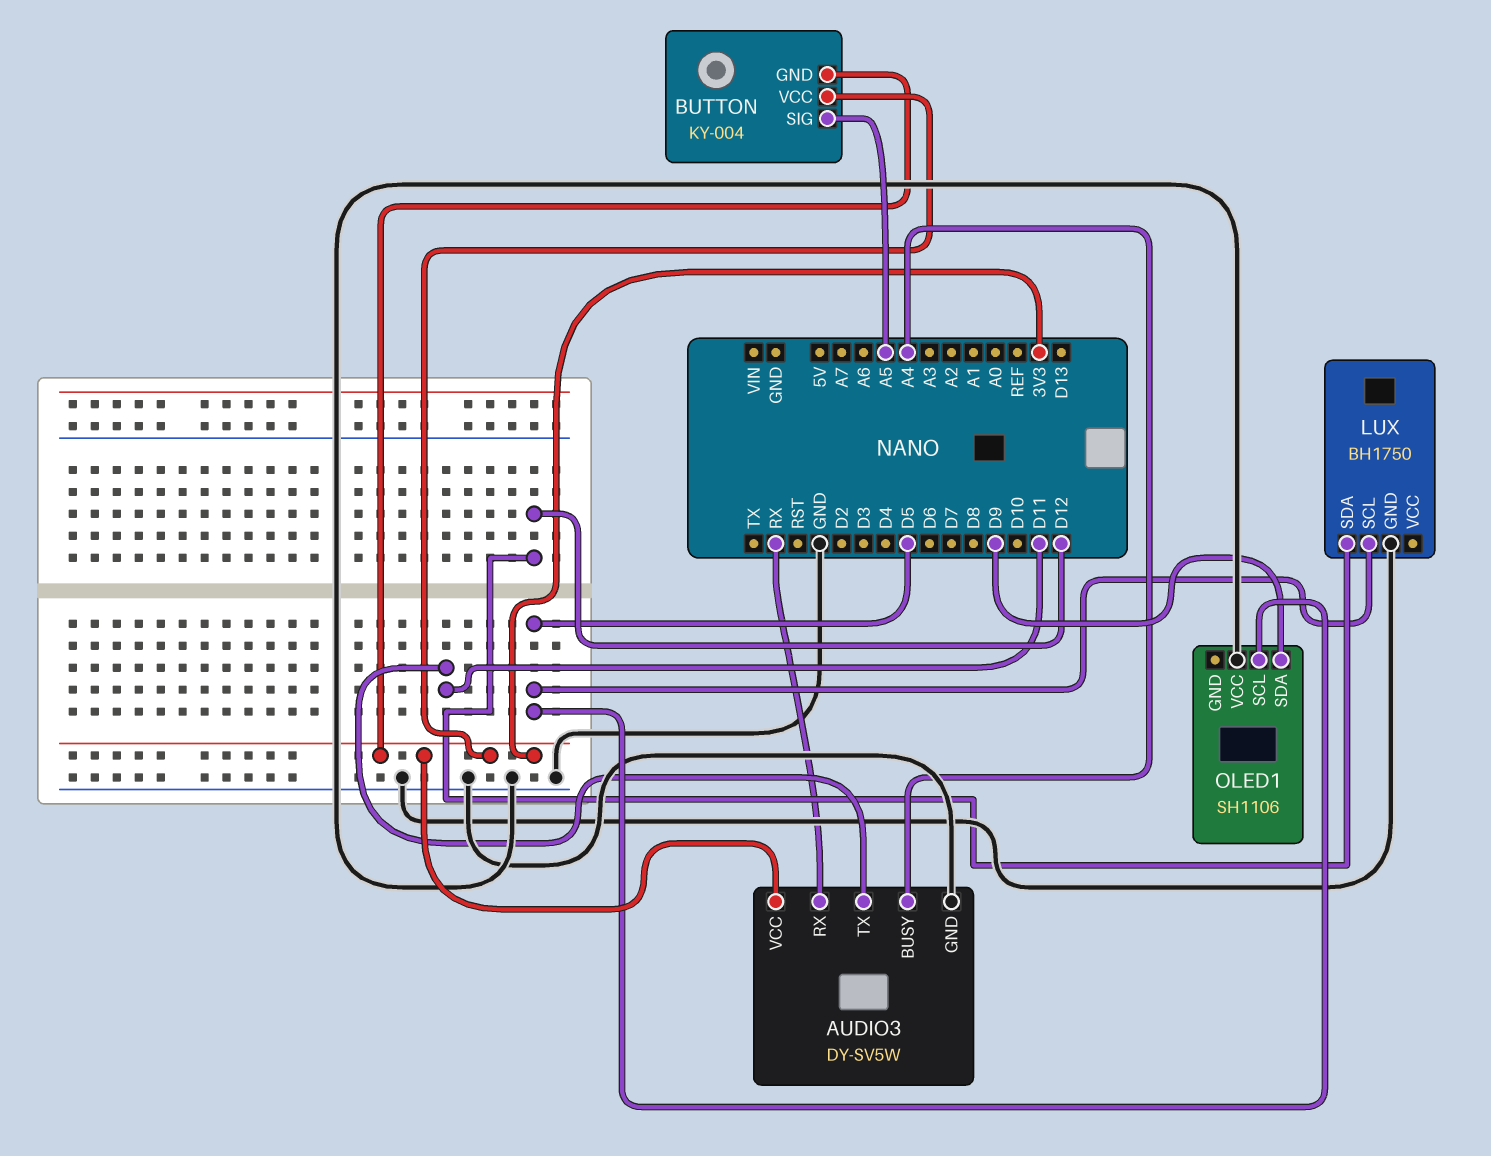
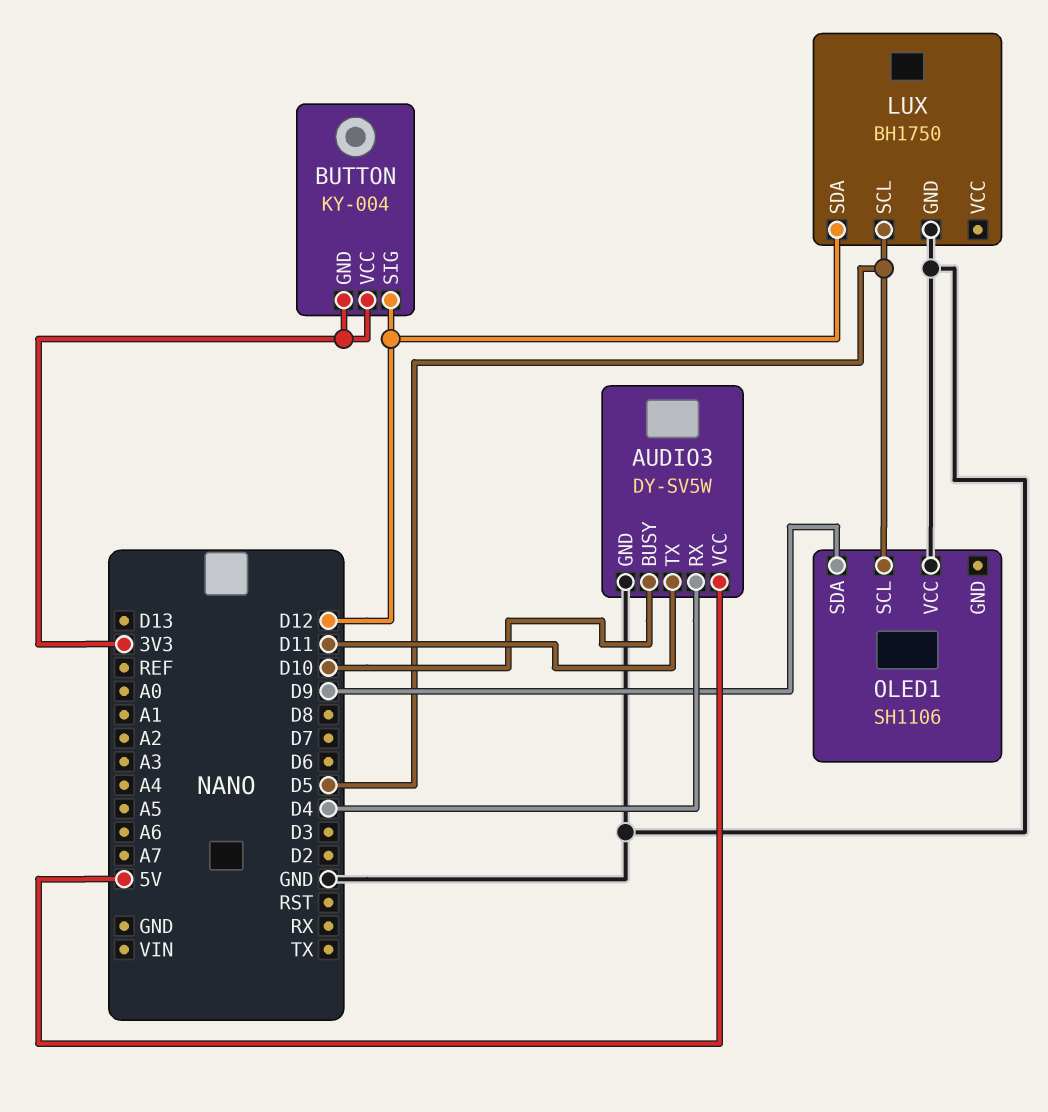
AUDIO3 pin BUSY: A4 -> D10
AUDIO3 pin RX: RX -> D4
AUDIO3 pin VCC: 3V3 -> 5V
BUTTON pin SIG: A5 -> D12

